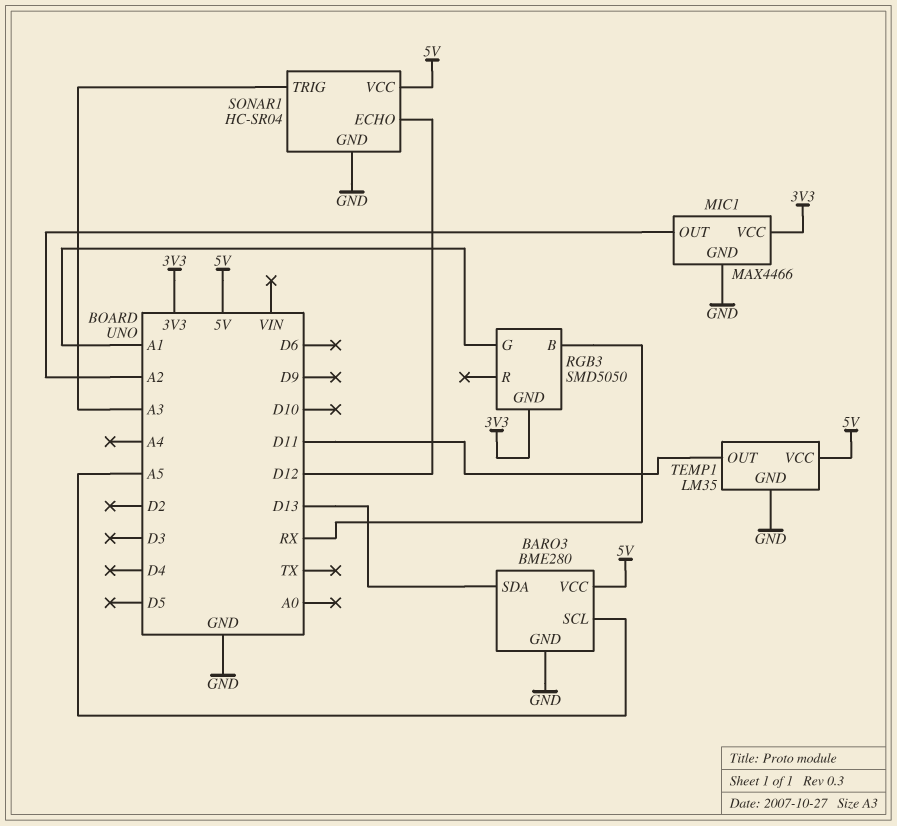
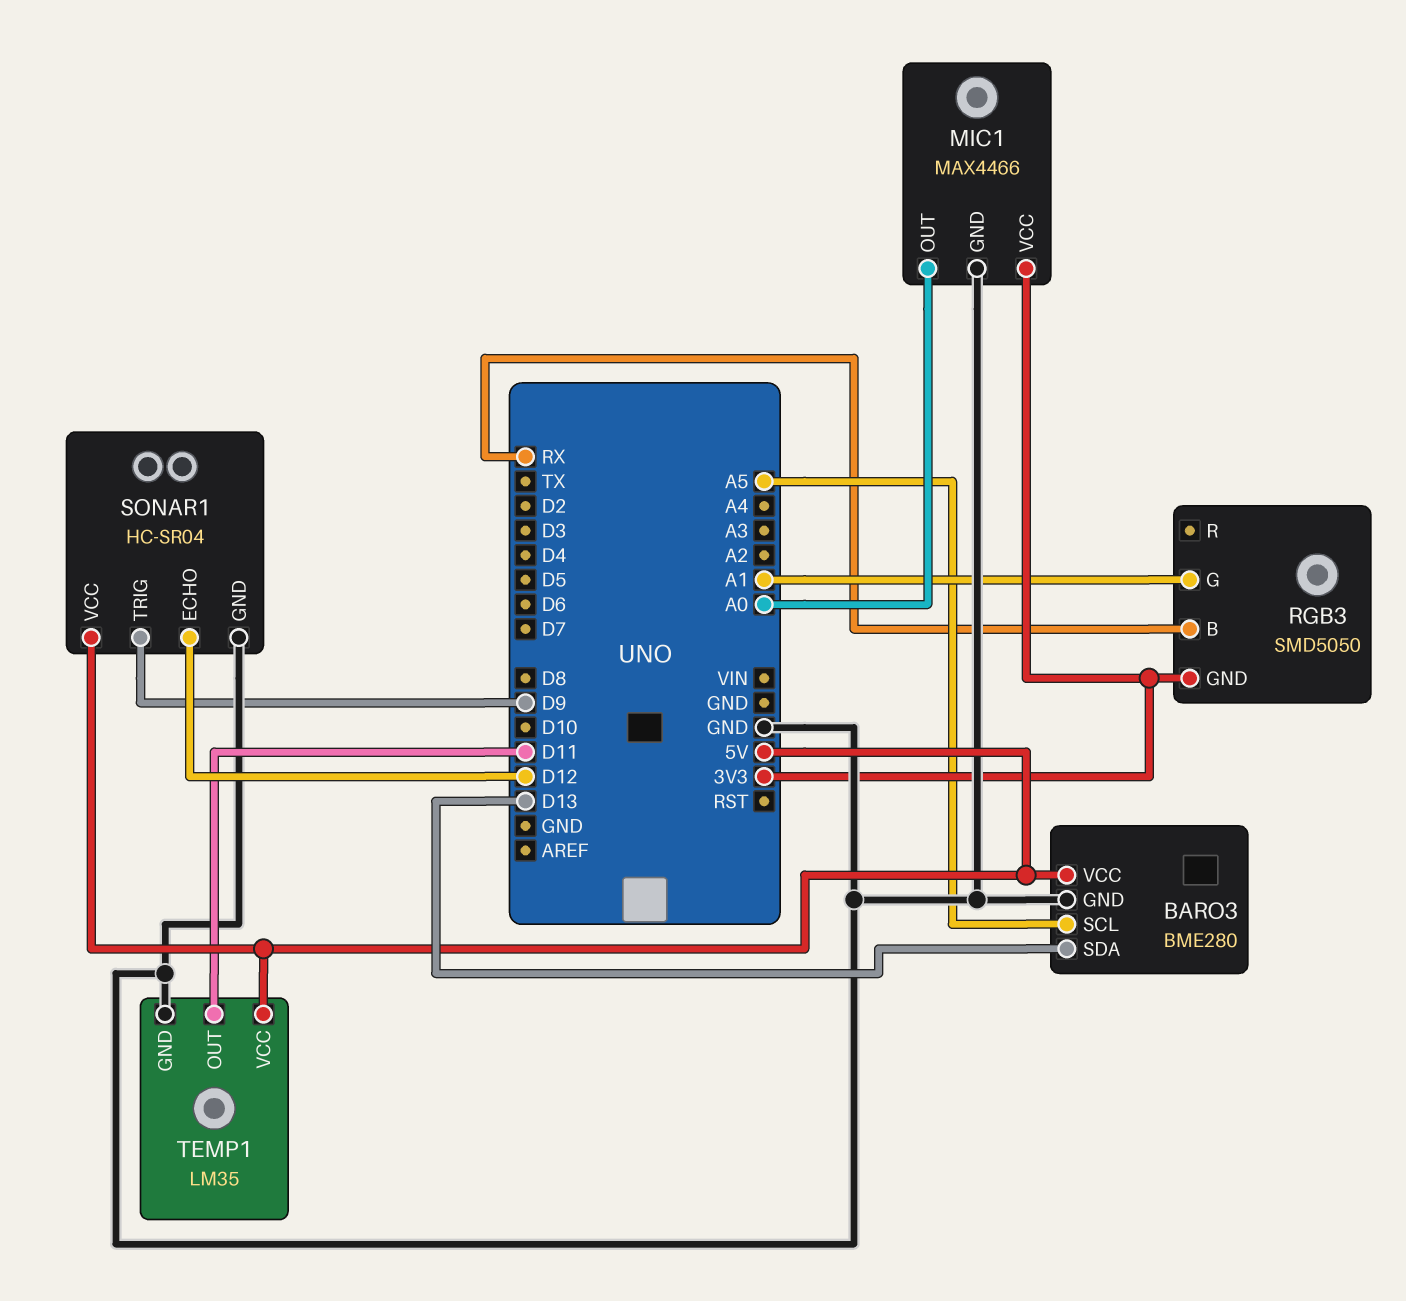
MIC1 pin OUT: A2 -> A0
SONAR1 pin TRIG: A3 -> D9

